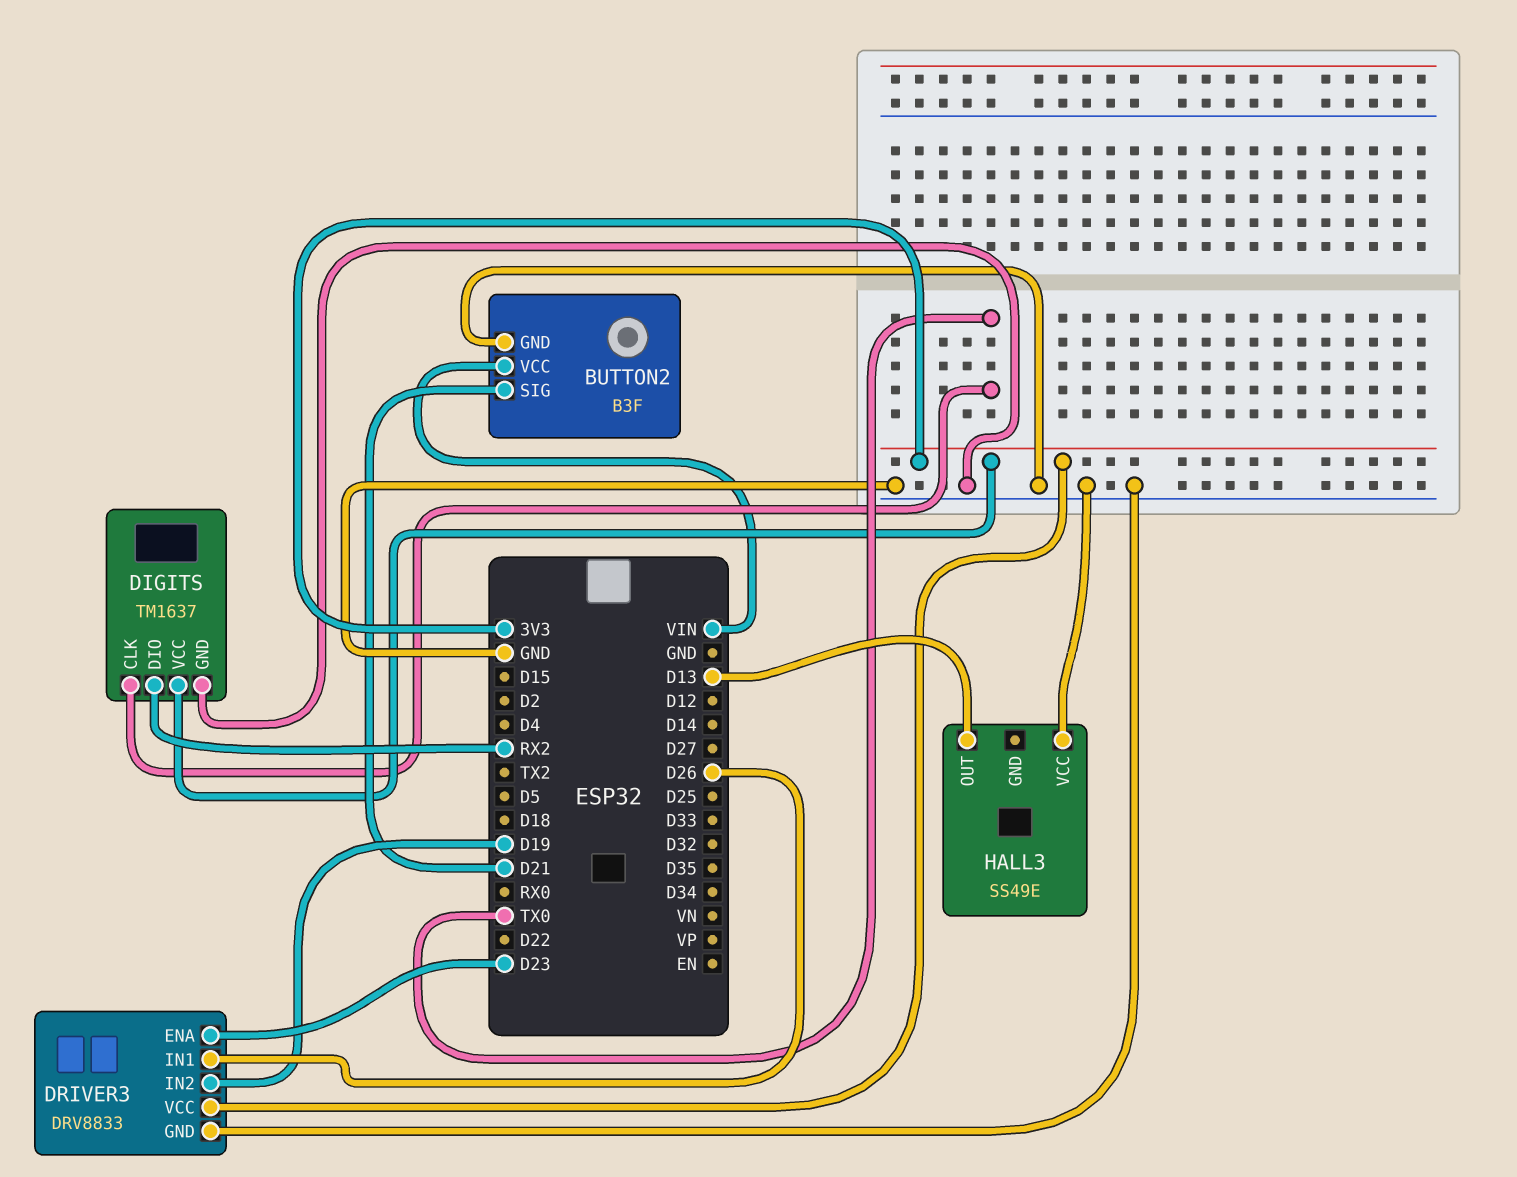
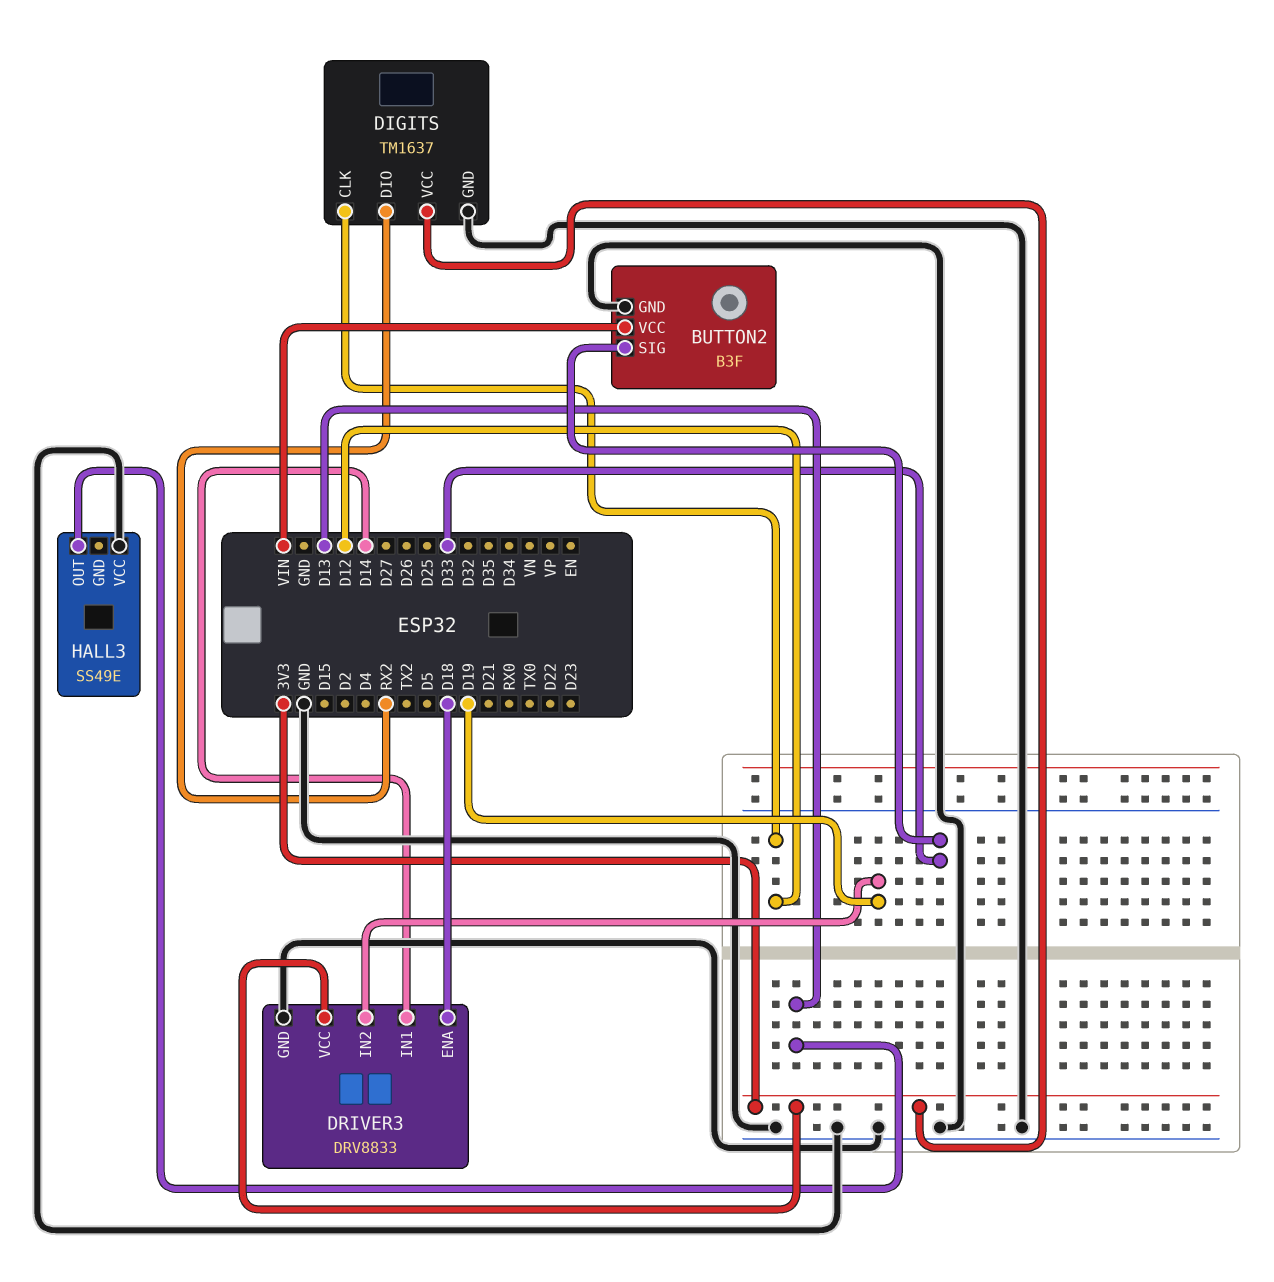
BUTTON2 pin SIG: D21 -> D33
DIGITS pin CLK: TX0 -> D12
DRIVER3 pin ENA: D23 -> D18
DRIVER3 pin IN1: D26 -> D14

